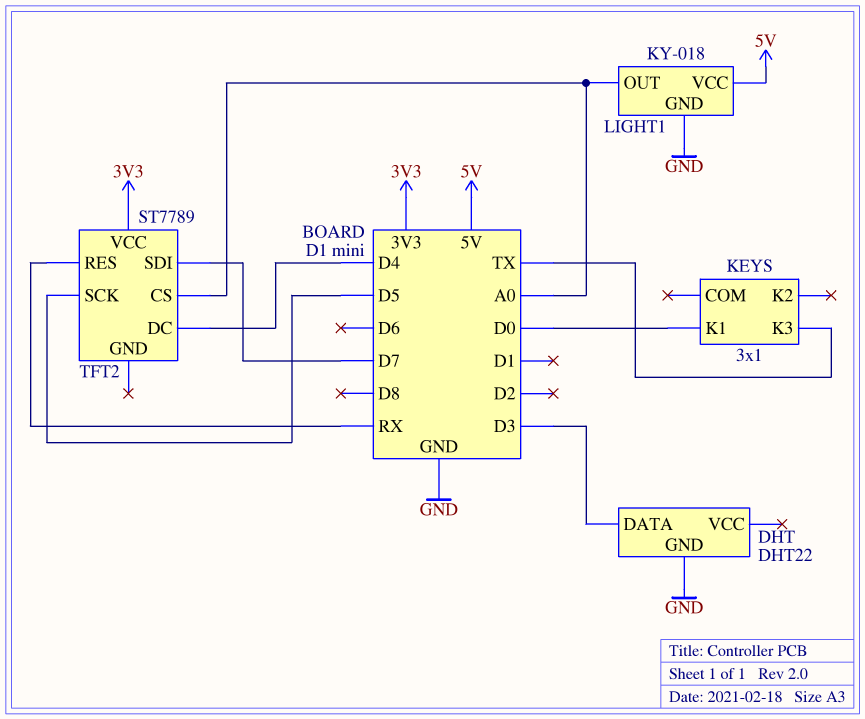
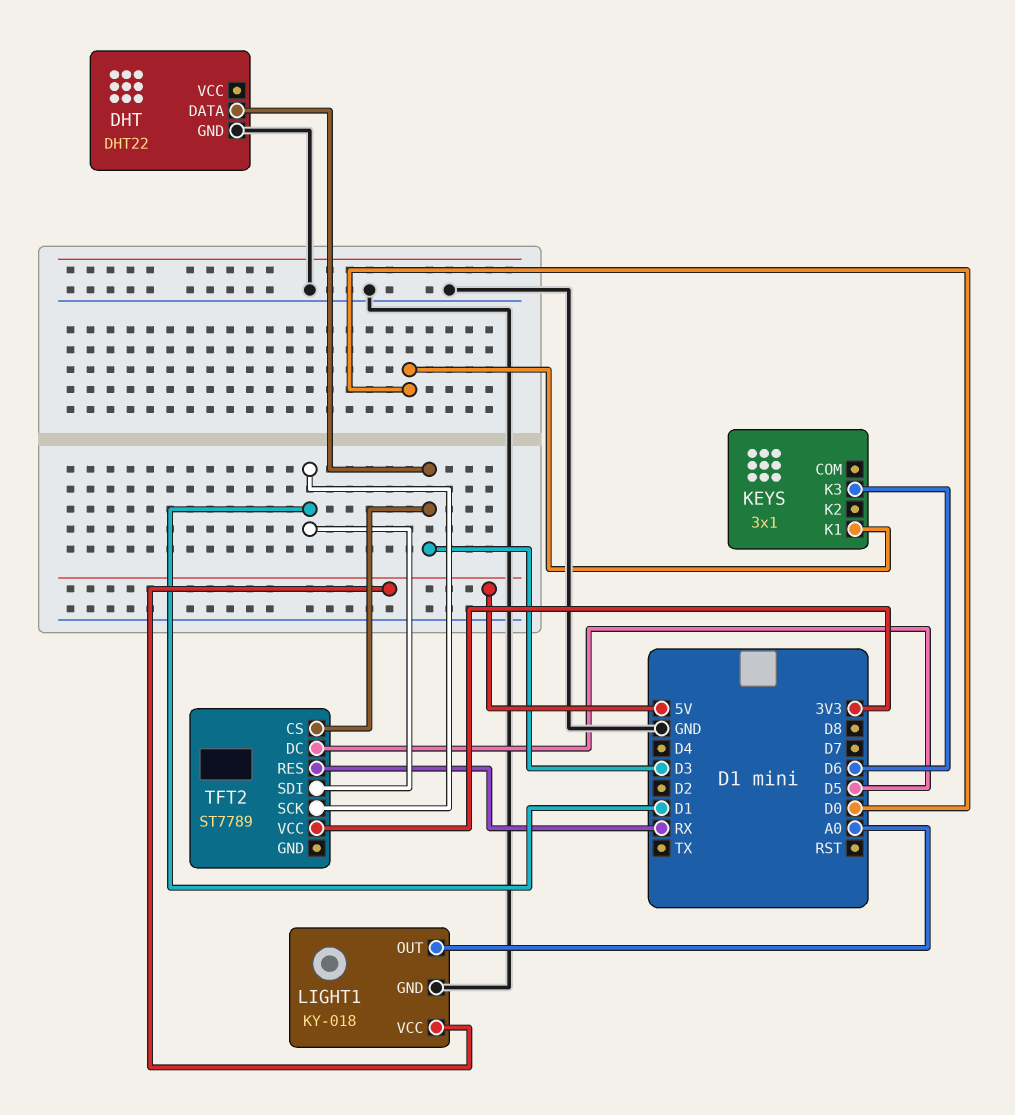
KEYS pin K3: TX -> D6
TFT2 pin CS: A0 -> D3
TFT2 pin DC: D4 -> D5
TFT2 pin SCK: D5 -> D1
TFT2 pin SDI: D7 -> D1

